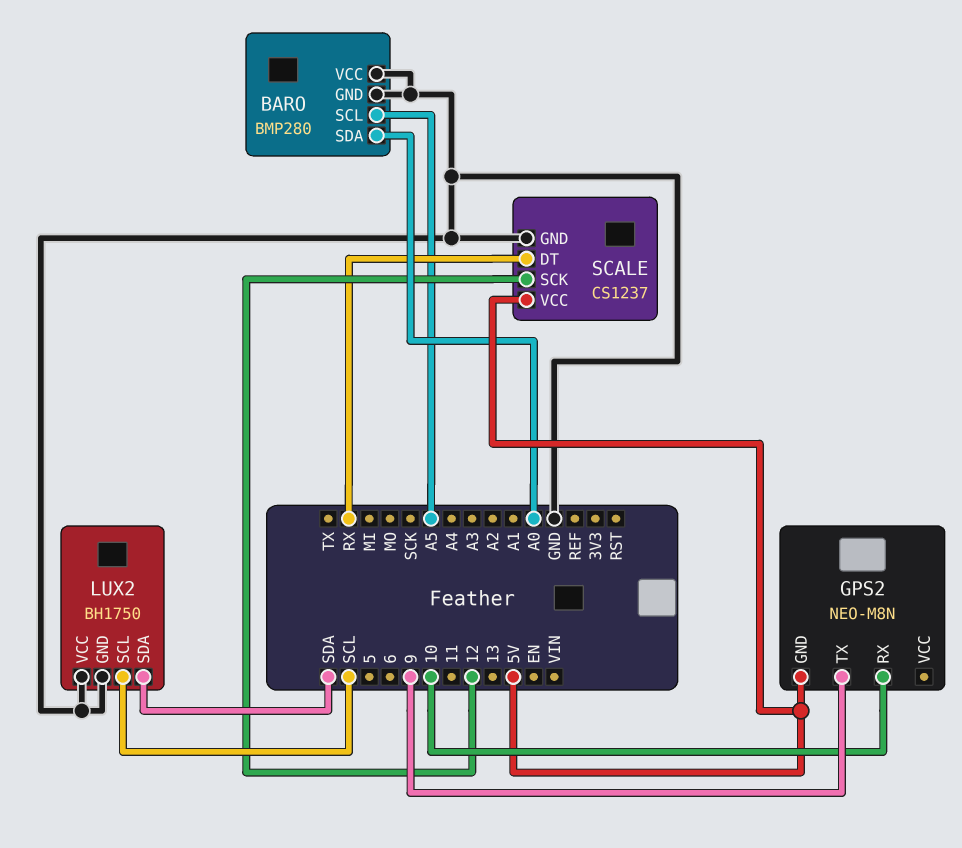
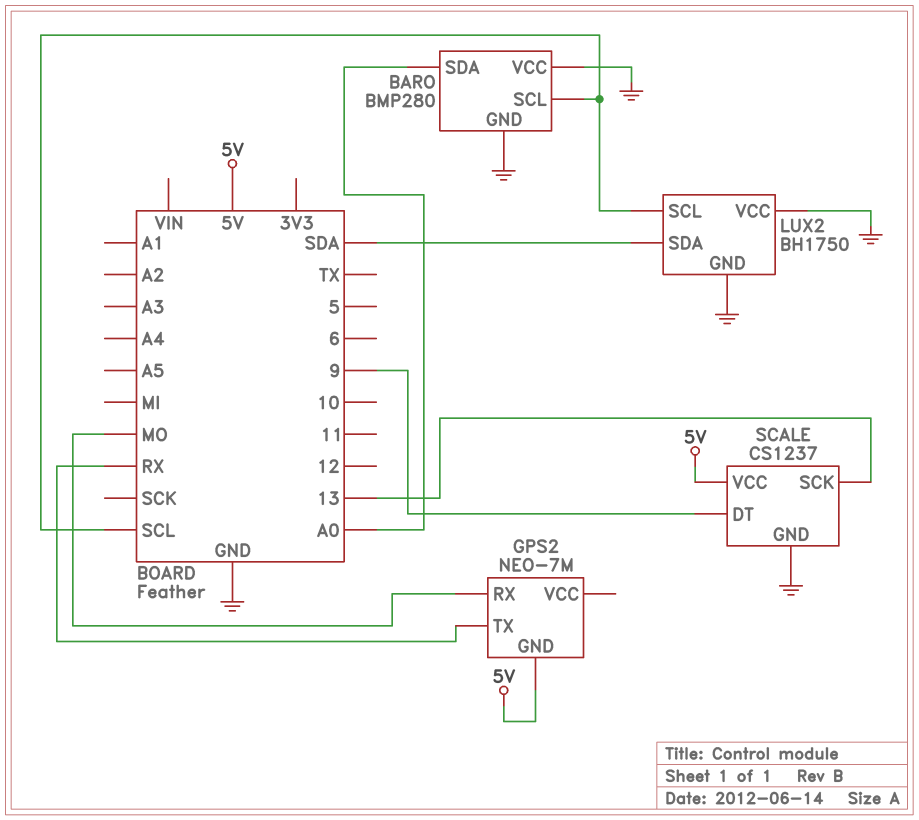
BARO pin SCL: A5 -> SCL
GPS2: NEO-M8N -> NEO-7M
GPS2 pin RX: 10 -> MO
GPS2 pin TX: 9 -> RX
SCALE pin DT: RX -> 9
SCALE pin SCK: 12 -> 13

